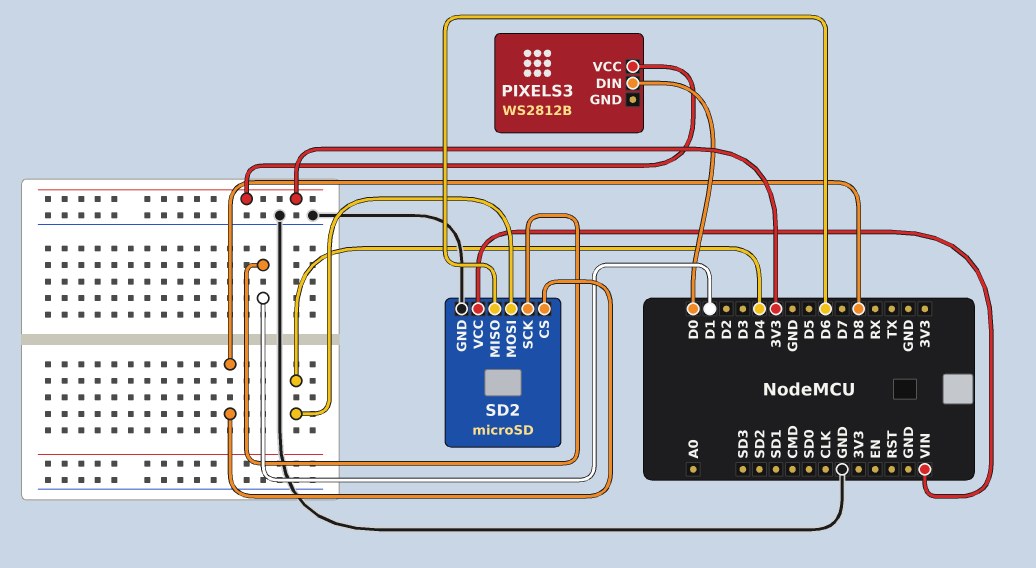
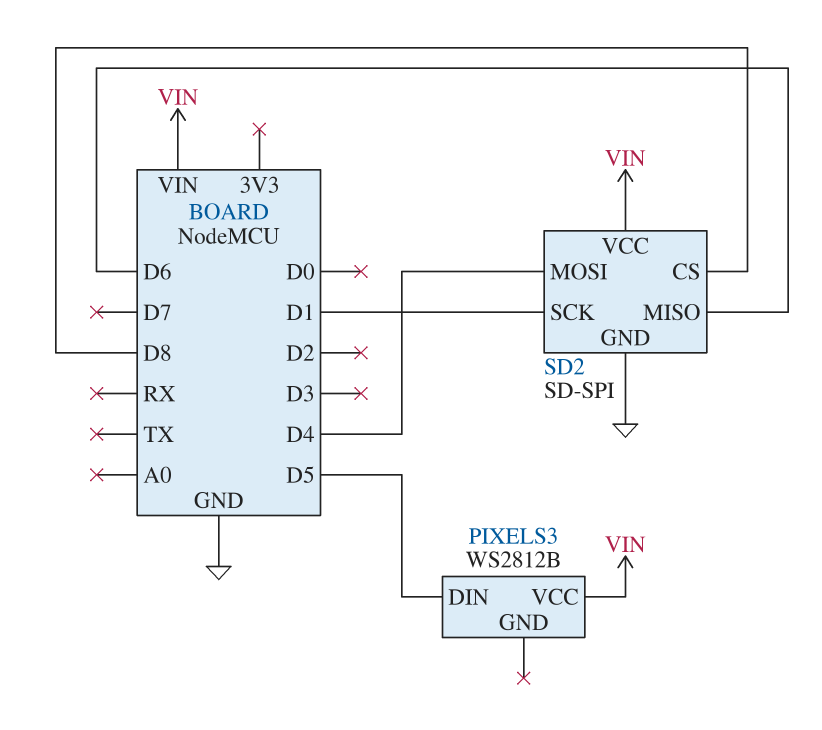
PIXELS3 pin DIN: D0 -> D5
PIXELS3 pin VCC: 3V3 -> VIN
SD2: microSD -> SD-SPI

